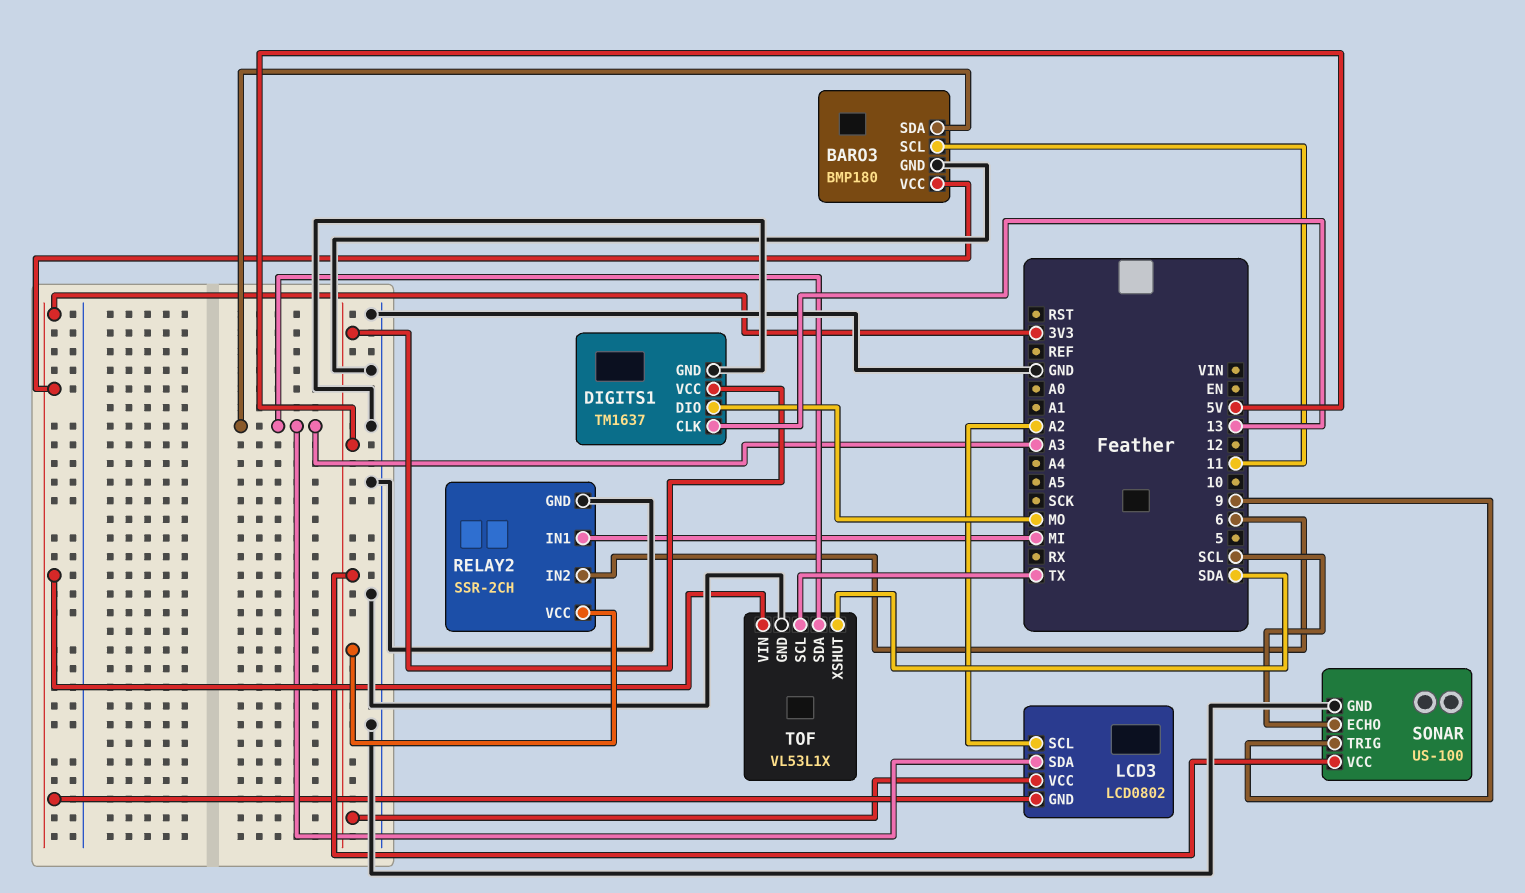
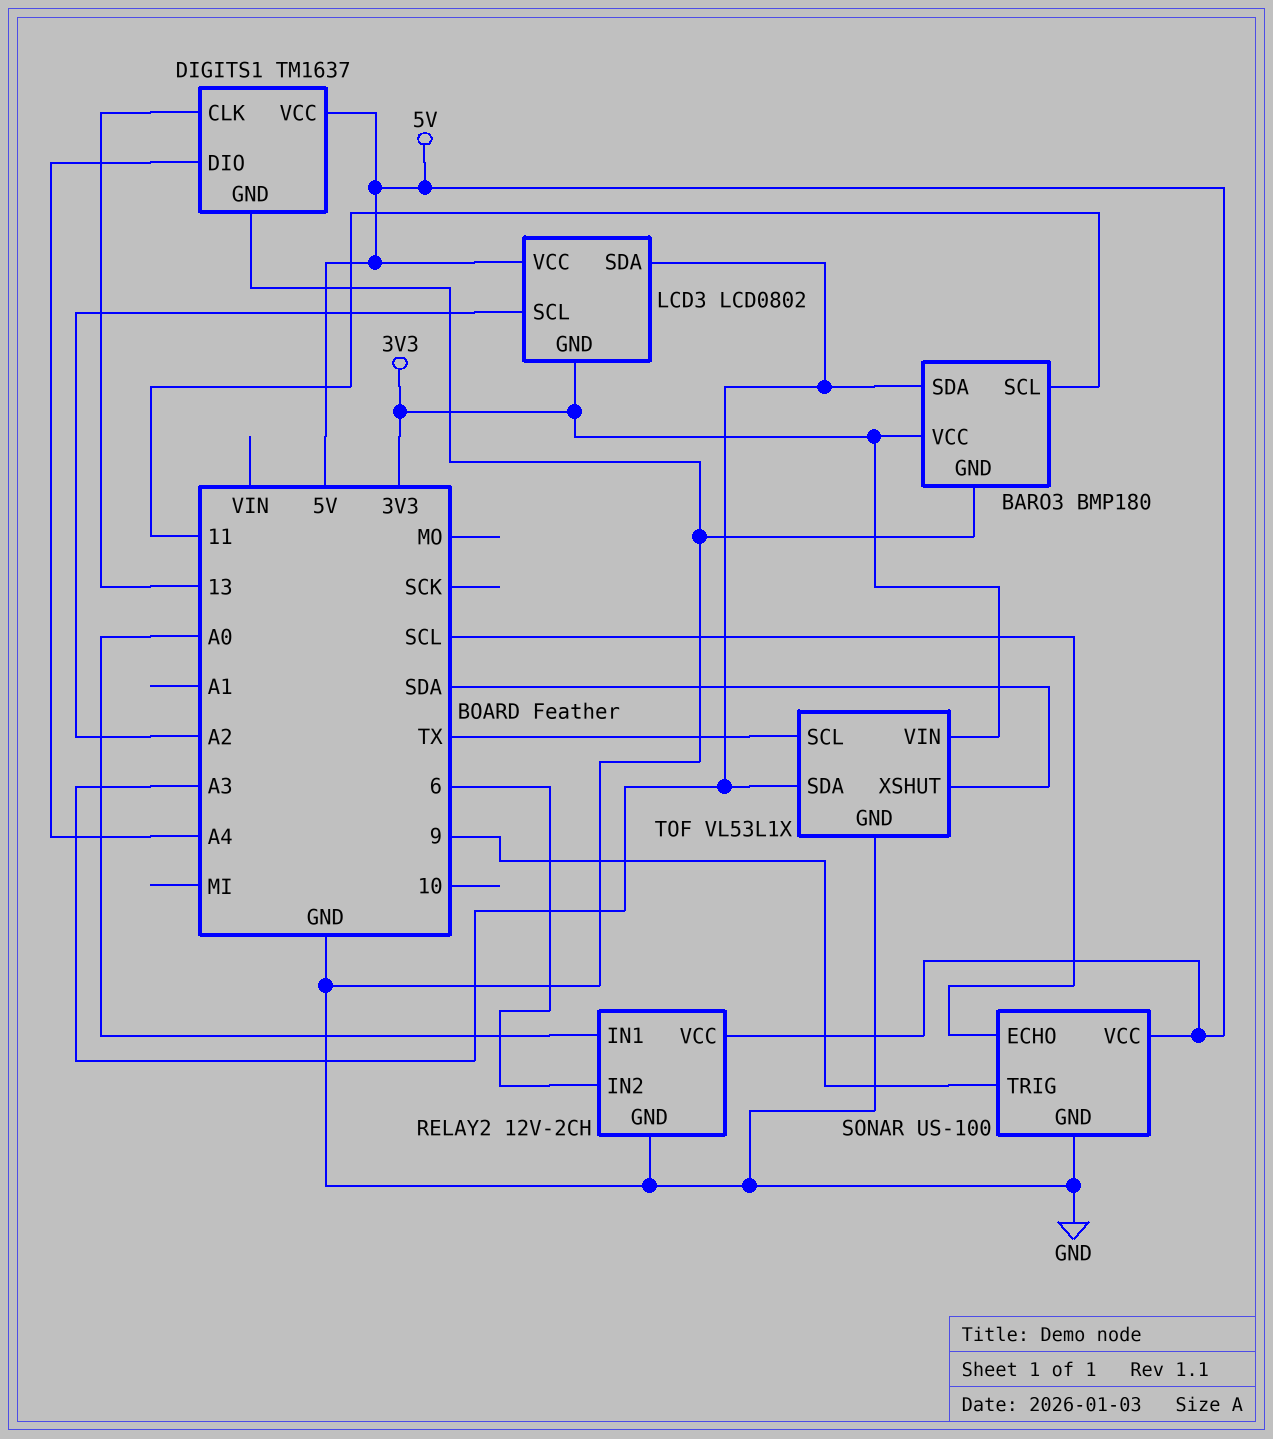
DIGITS1 pin DIO: MO -> A4
RELAY2: SSR-2CH -> 12V-2CH
RELAY2 pin IN1: MI -> A0

